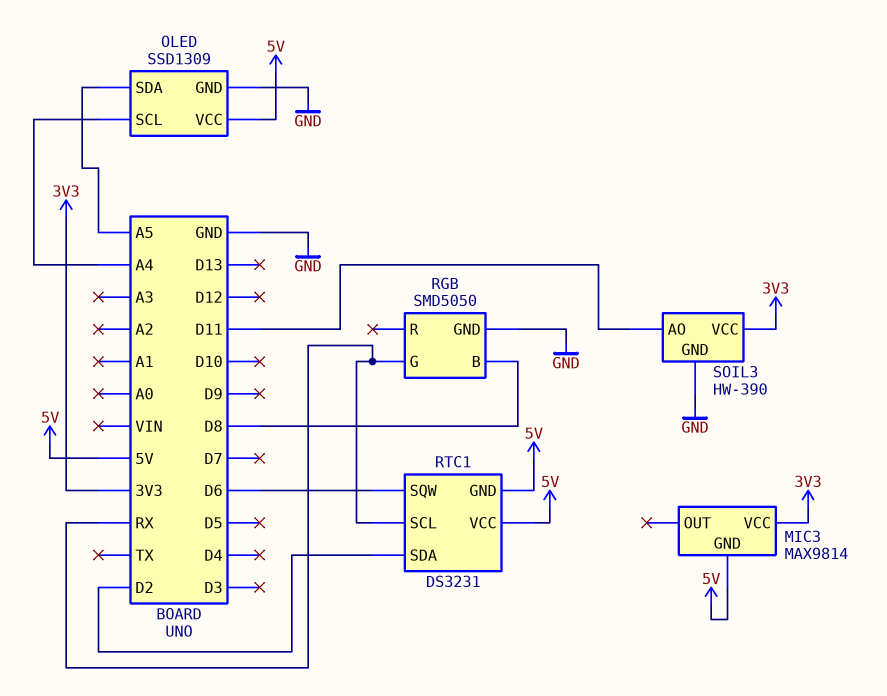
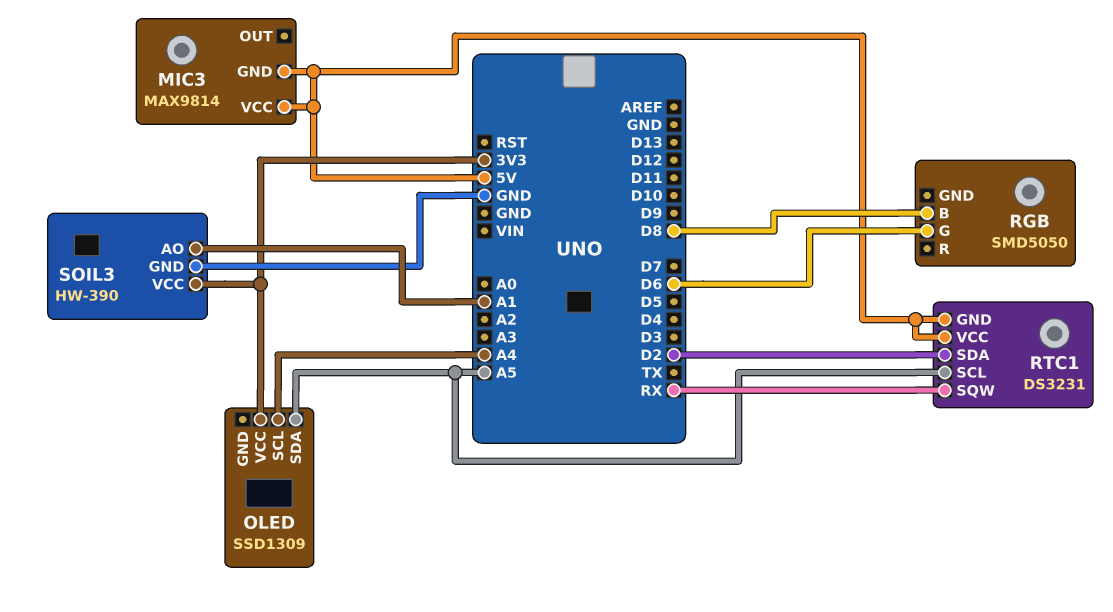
MIC3 pin VCC: 3V3 -> 5V
OLED pin GND: GND -> none
OLED pin VCC: 5V -> 3V3
RGB pin G: RX -> D6
RGB pin GND: GND -> none
RTC1 pin SCL: RX -> A5
RTC1 pin SQW: D6 -> RX
SOIL3 pin AO: D11 -> A1

